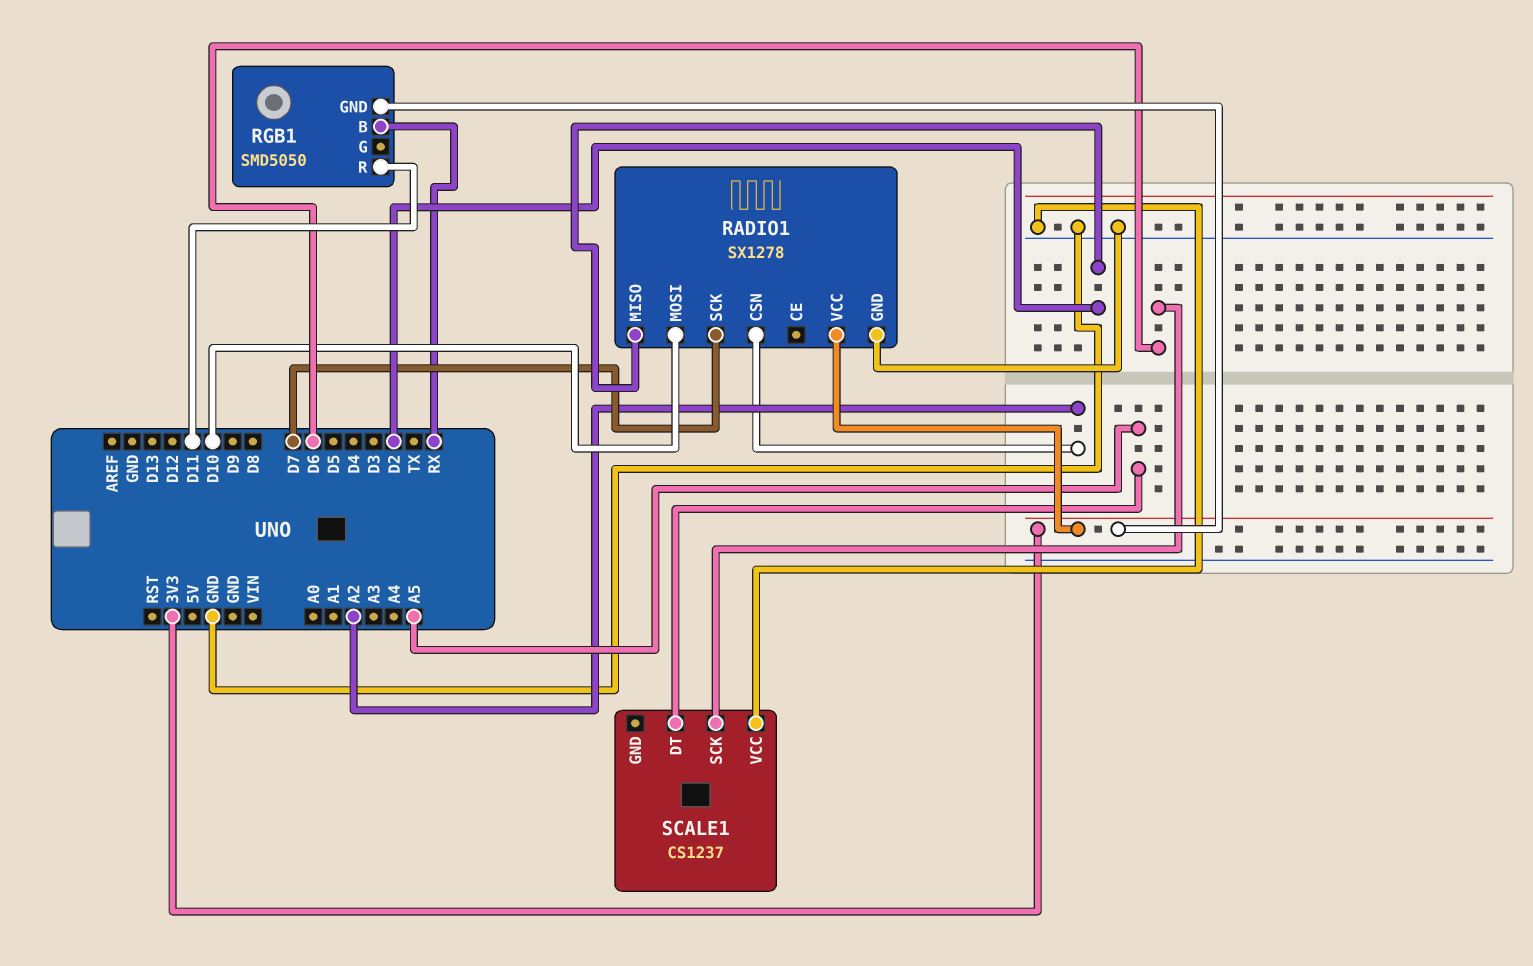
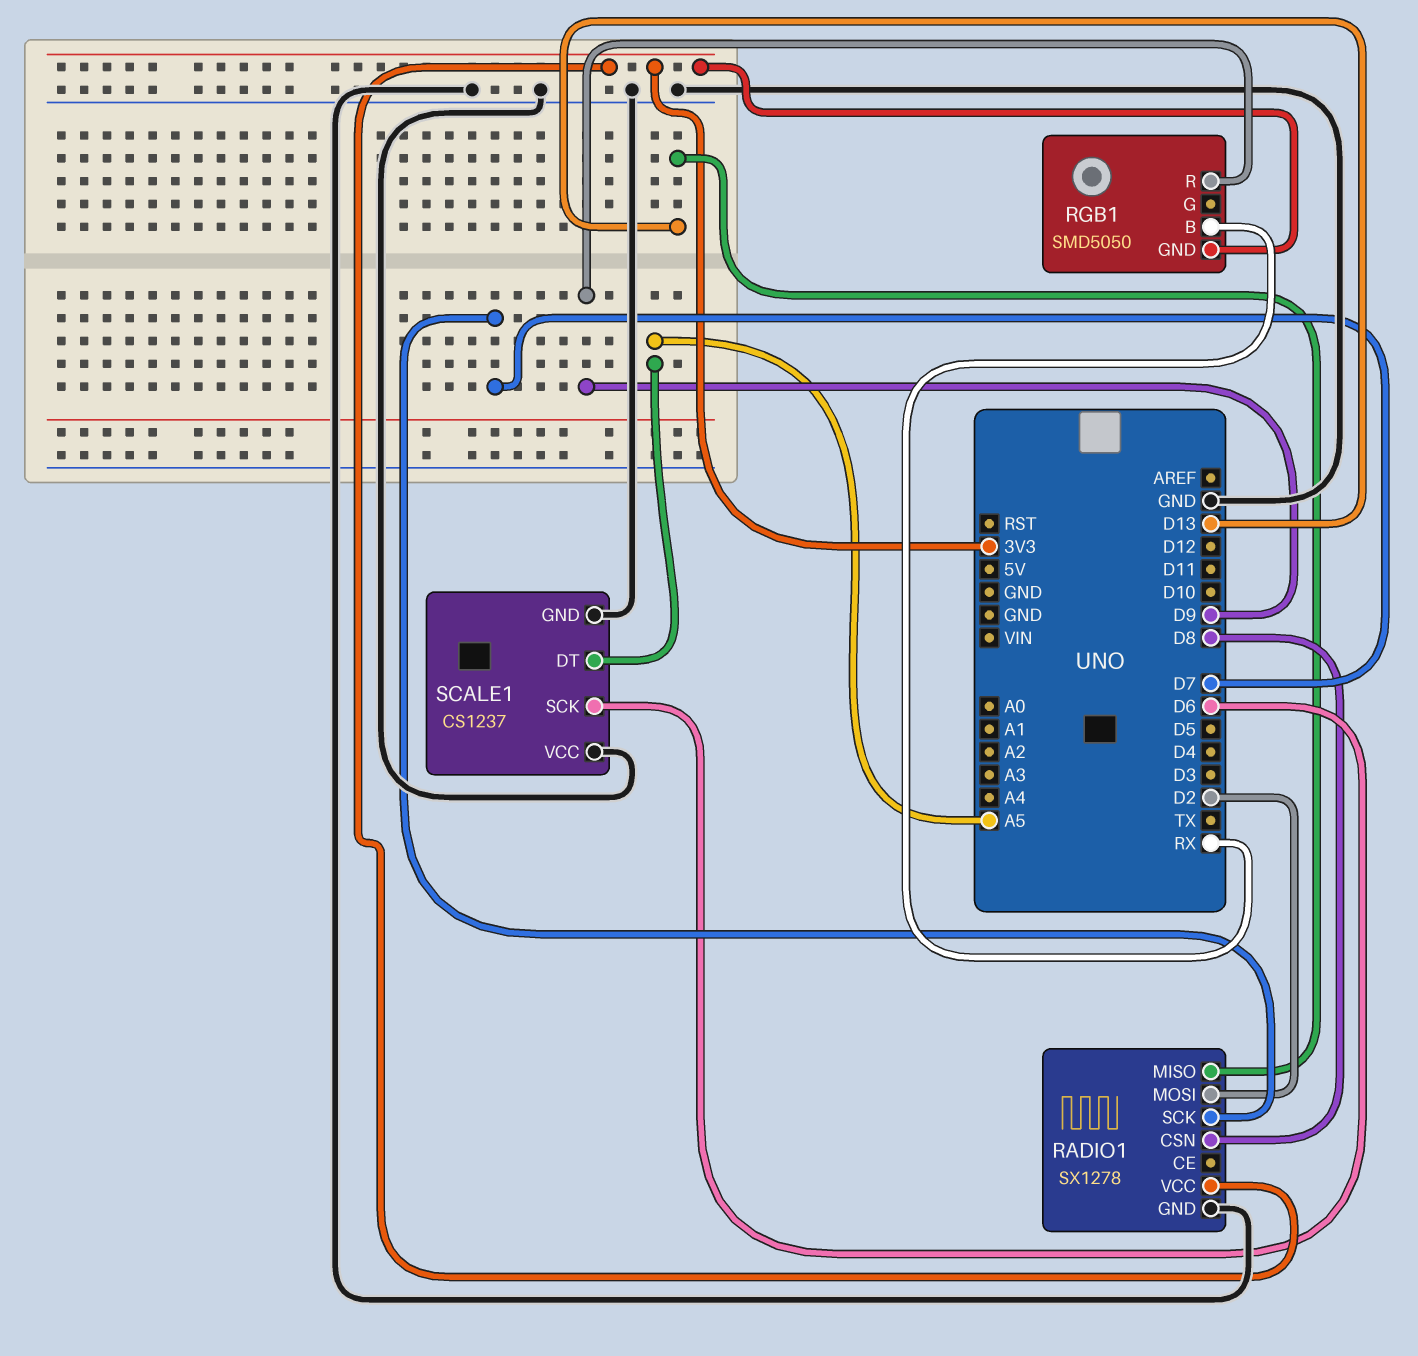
RADIO1 pin CSN: A2 -> D8
RADIO1 pin MISO: D2 -> D13
RADIO1 pin MOSI: D10 -> D2
RGB1 pin R: D11 -> D9
SCALE1 pin GND: none -> GND

